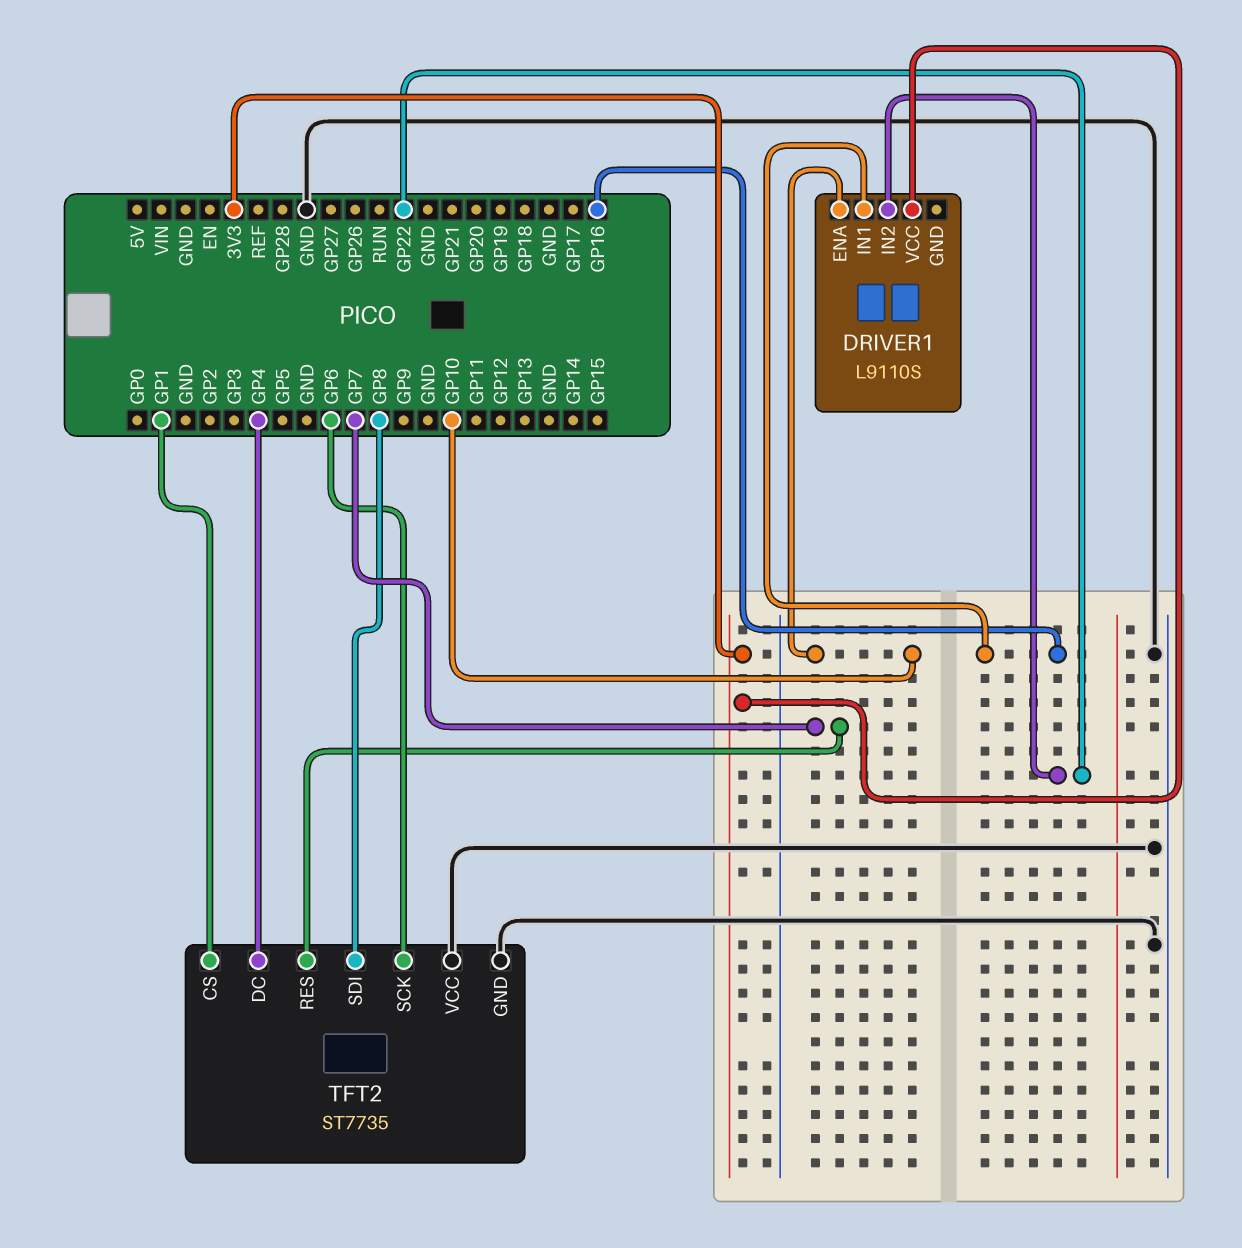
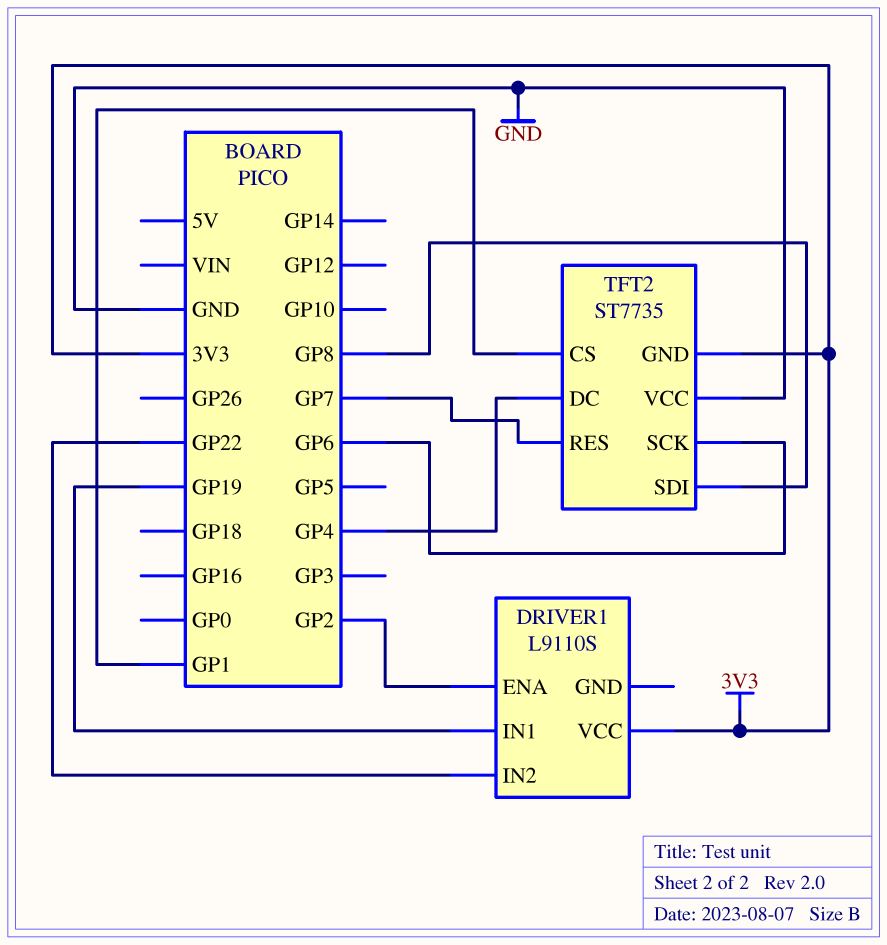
DRIVER1 pin ENA: GP10 -> GP2
DRIVER1 pin IN1: GP16 -> GP19
TFT2 pin GND: GND -> 3V3

